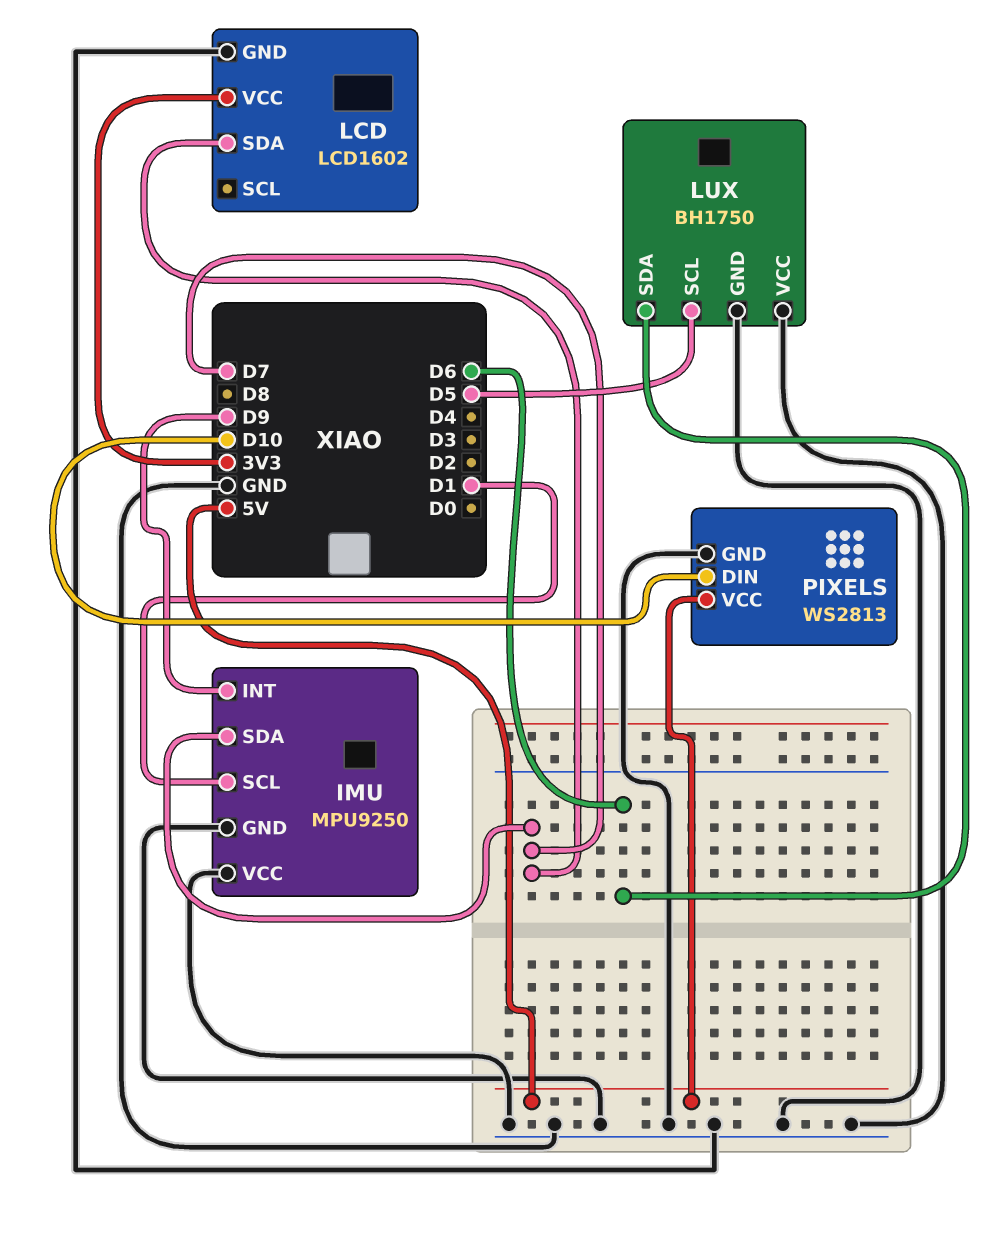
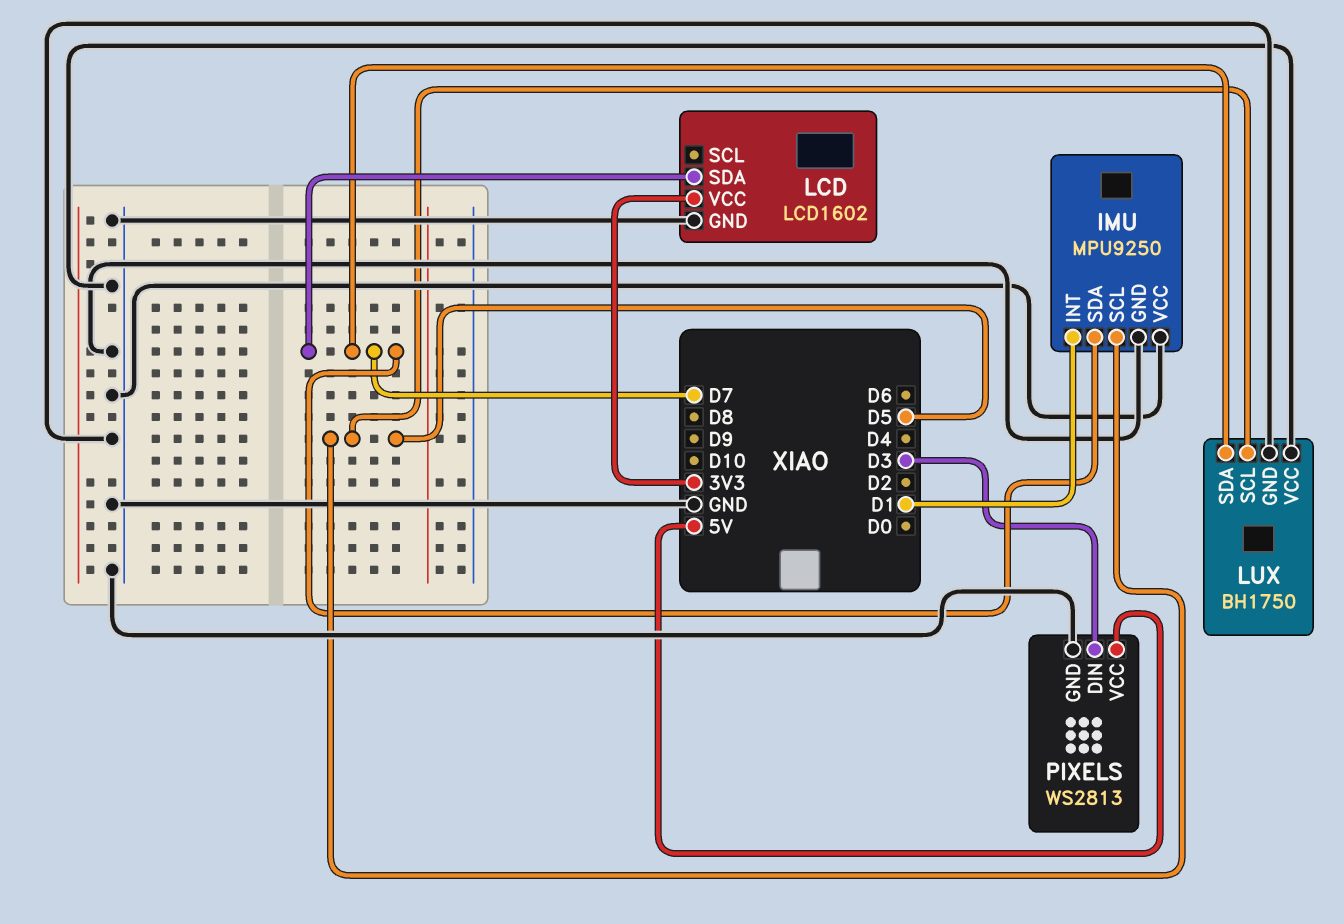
IMU pin INT: D9 -> D1
IMU pin SCL: D1 -> D5
LUX pin SDA: D6 -> D7
PIXELS pin DIN: D10 -> D3

